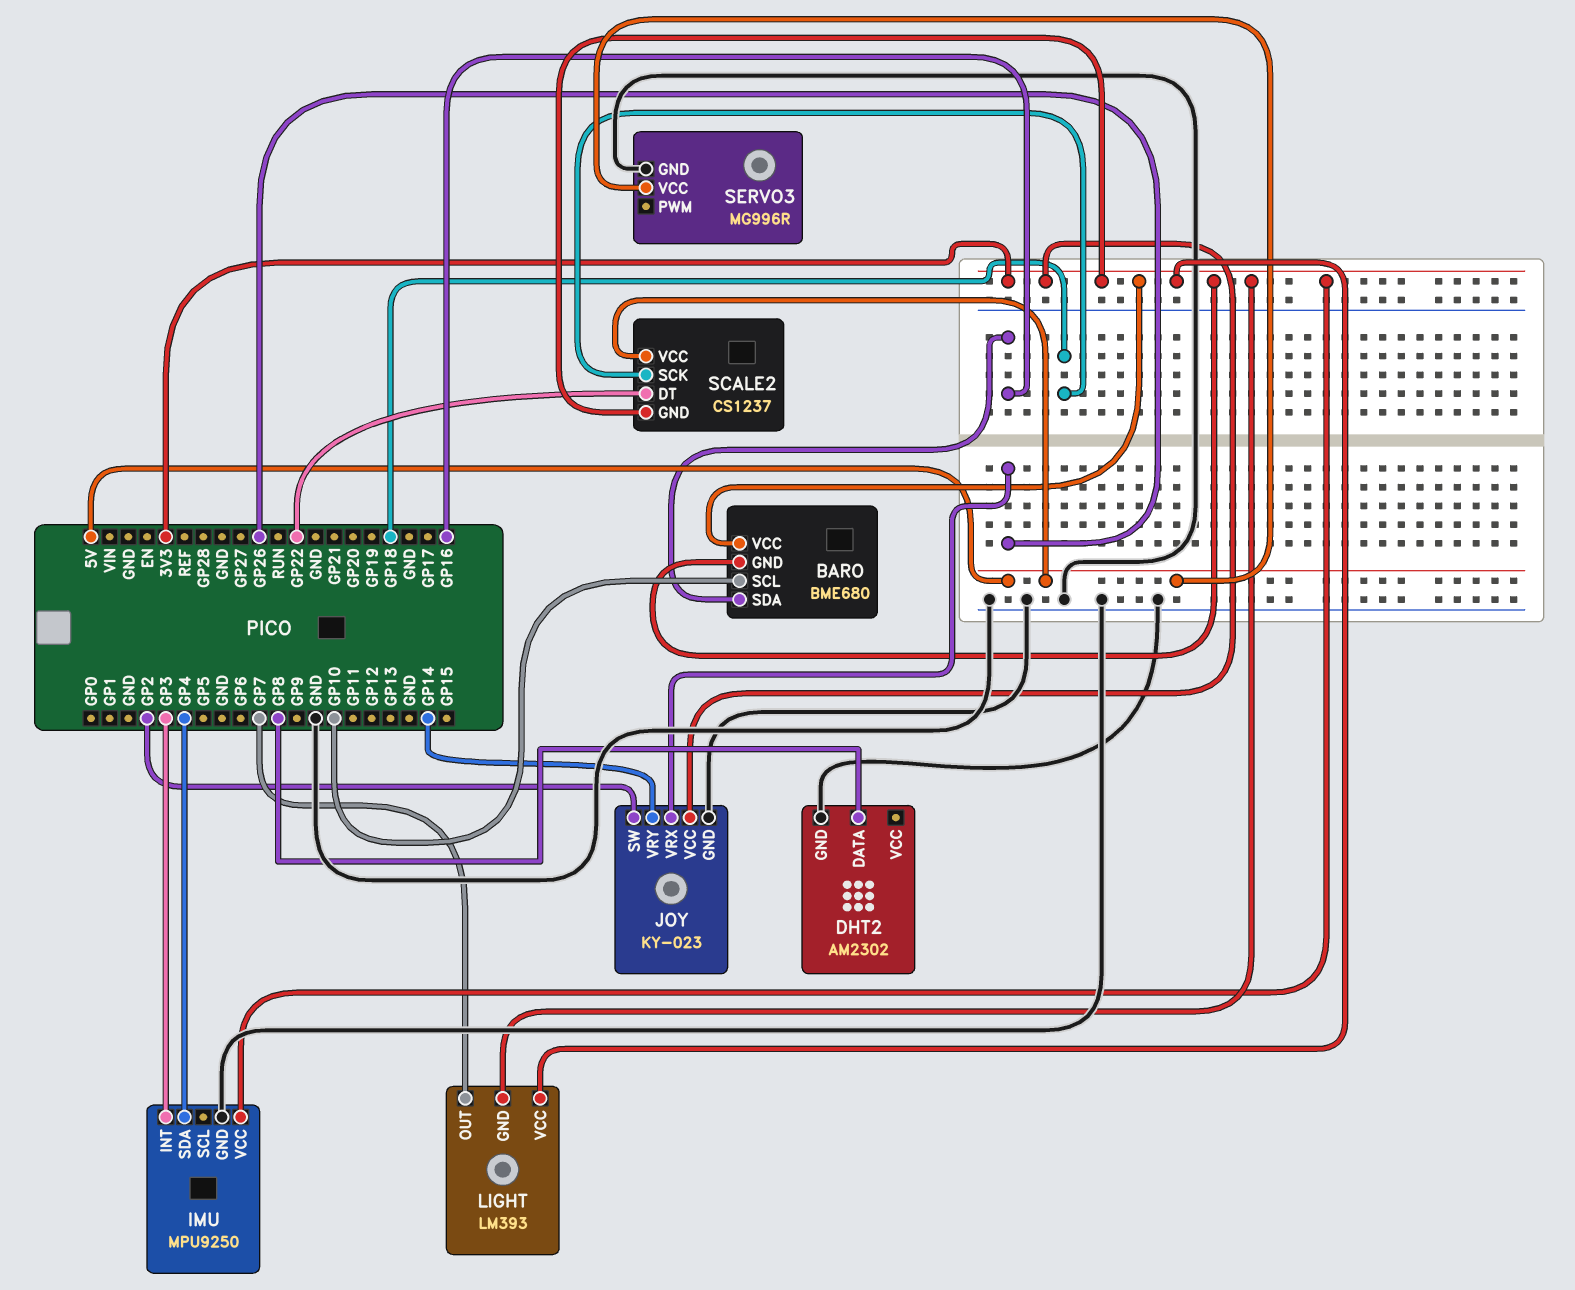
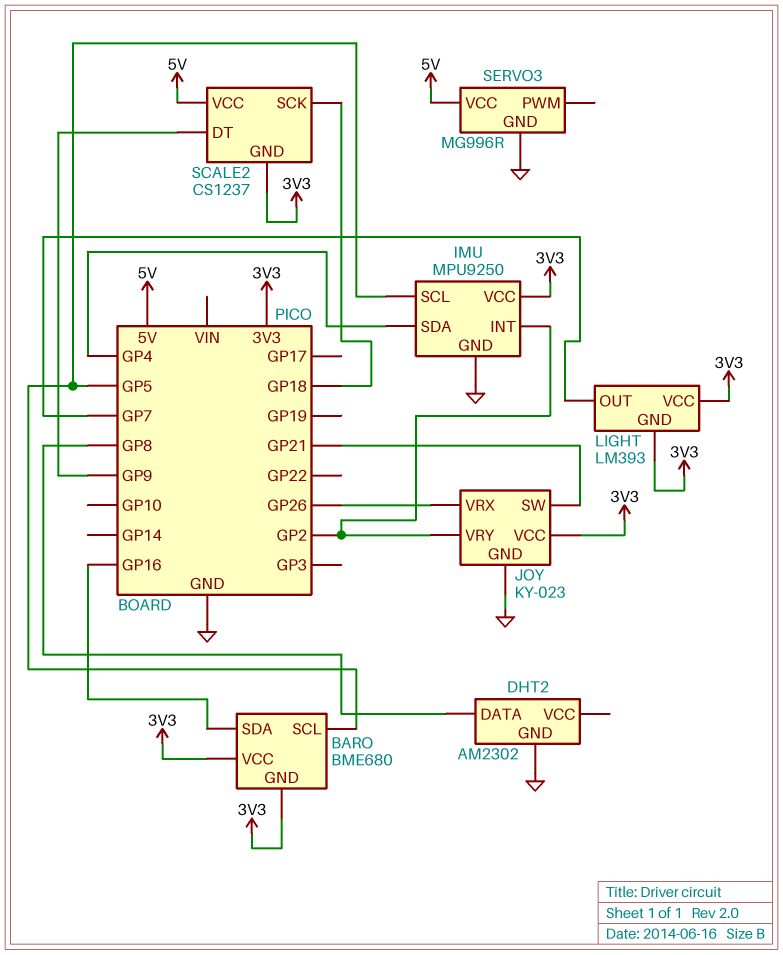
BARO pin SCL: GP10 -> GP5
IMU pin INT: GP3 -> GP2
IMU pin SCL: none -> GP5
JOY pin SW: GP2 -> GP21
JOY pin VRY: GP14 -> GP2
SCALE2 pin DT: GP22 -> GP9

